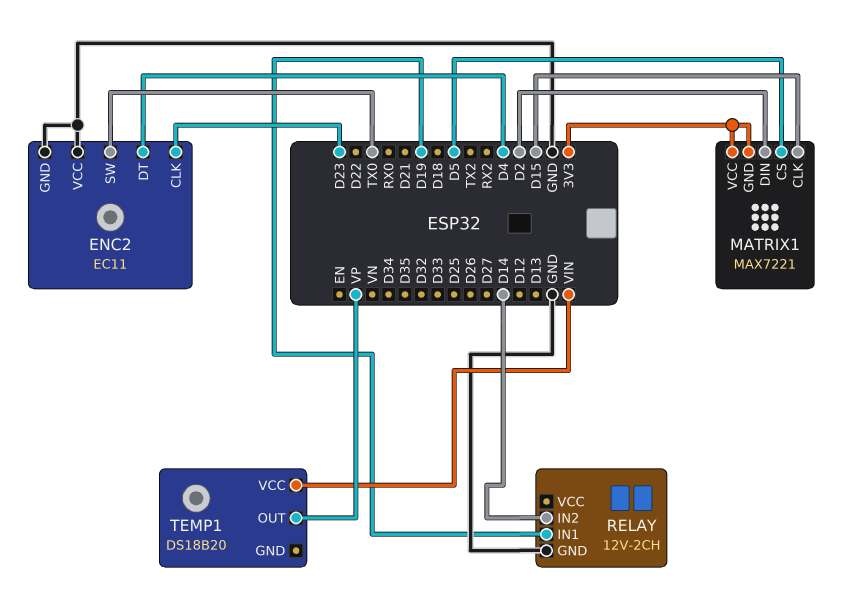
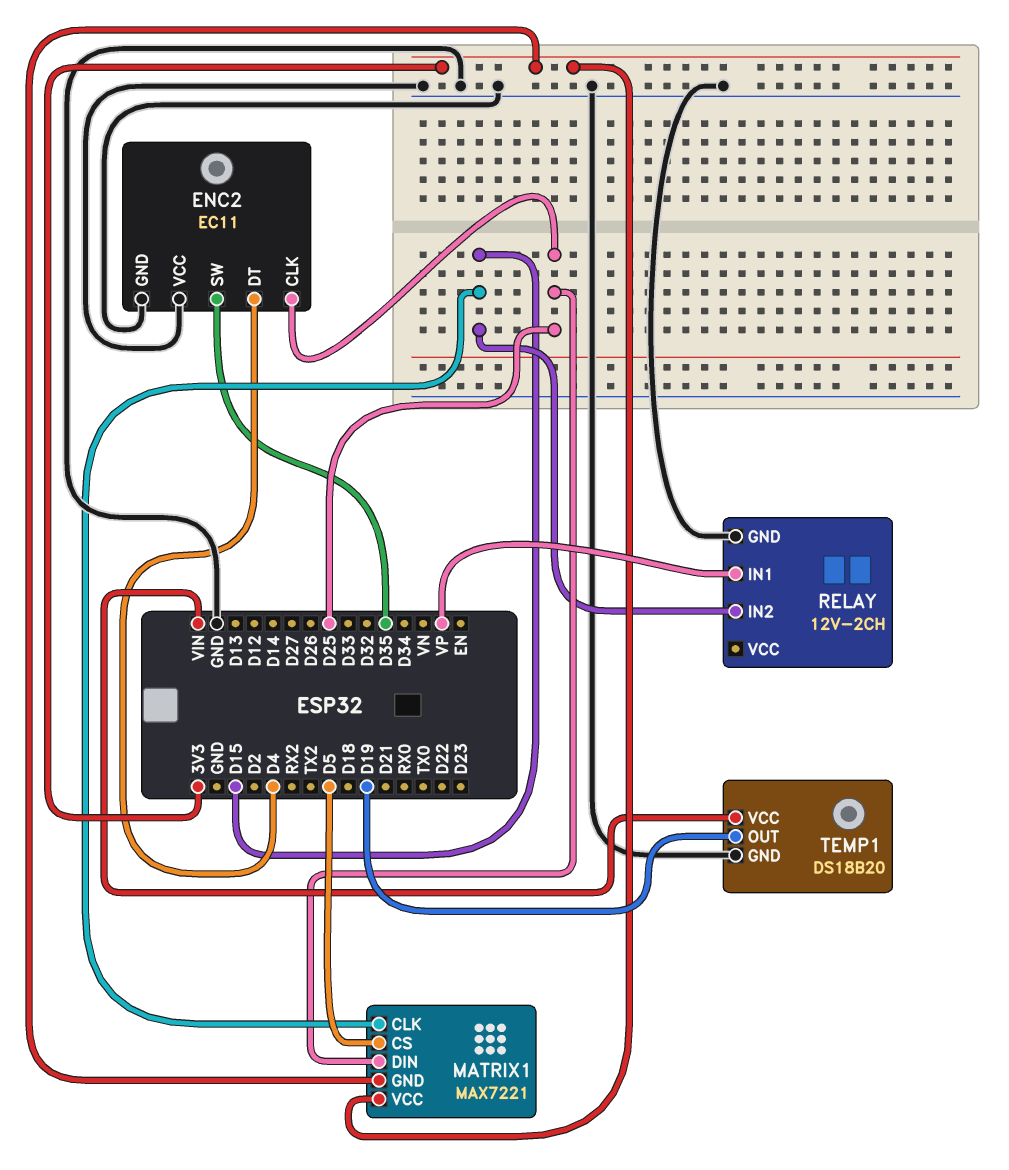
ENC2 pin CLK: D23 -> D25
ENC2 pin SW: TX0 -> D35
MATRIX1 pin DIN: D2 -> D25
RELAY pin IN1: D19 -> VP
RELAY pin IN2: D14 -> D15
TEMP1 pin GND: none -> GND
TEMP1 pin OUT: VP -> D19

